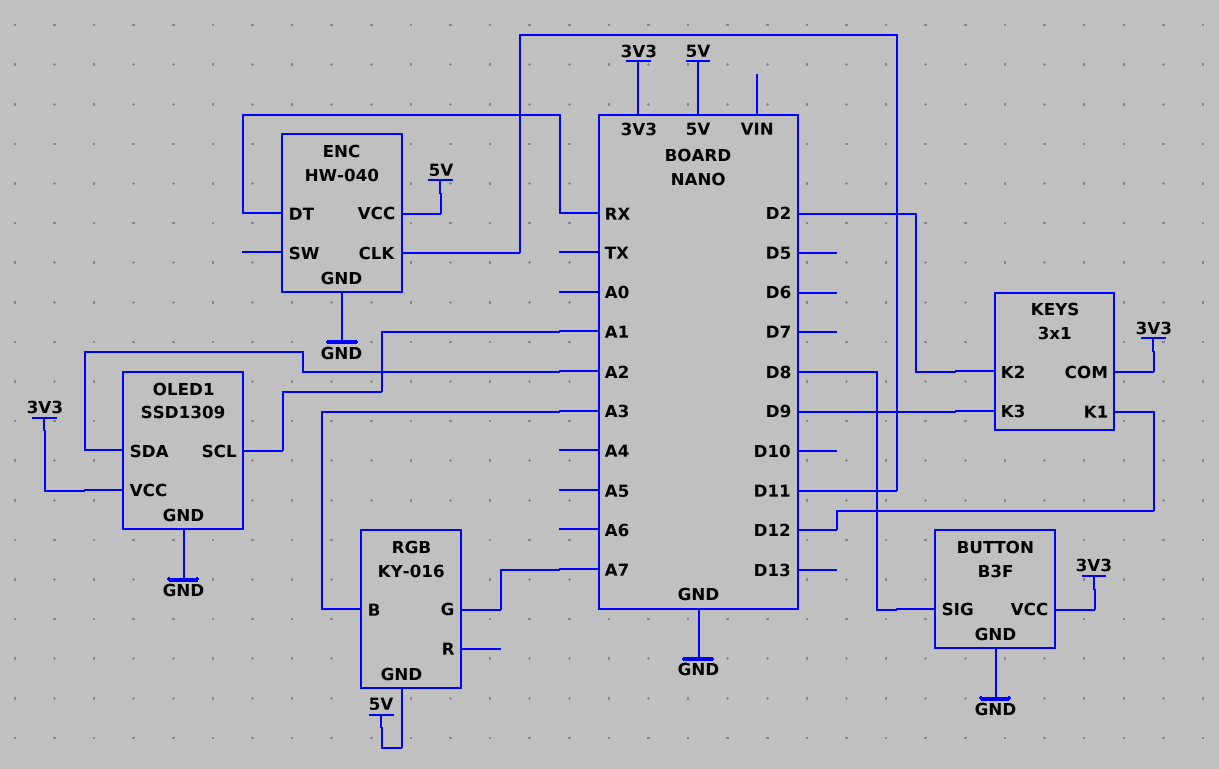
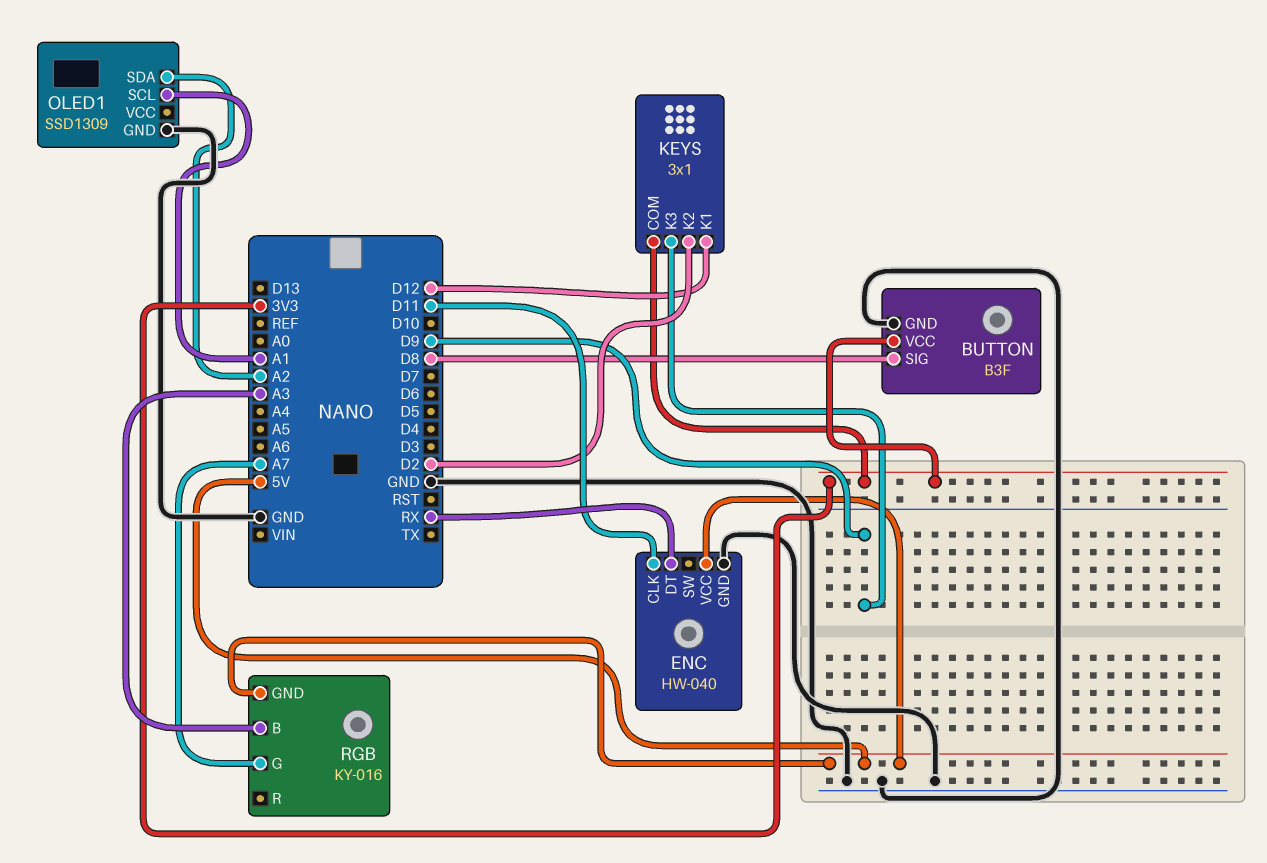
OLED1 pin VCC: 3V3 -> none

